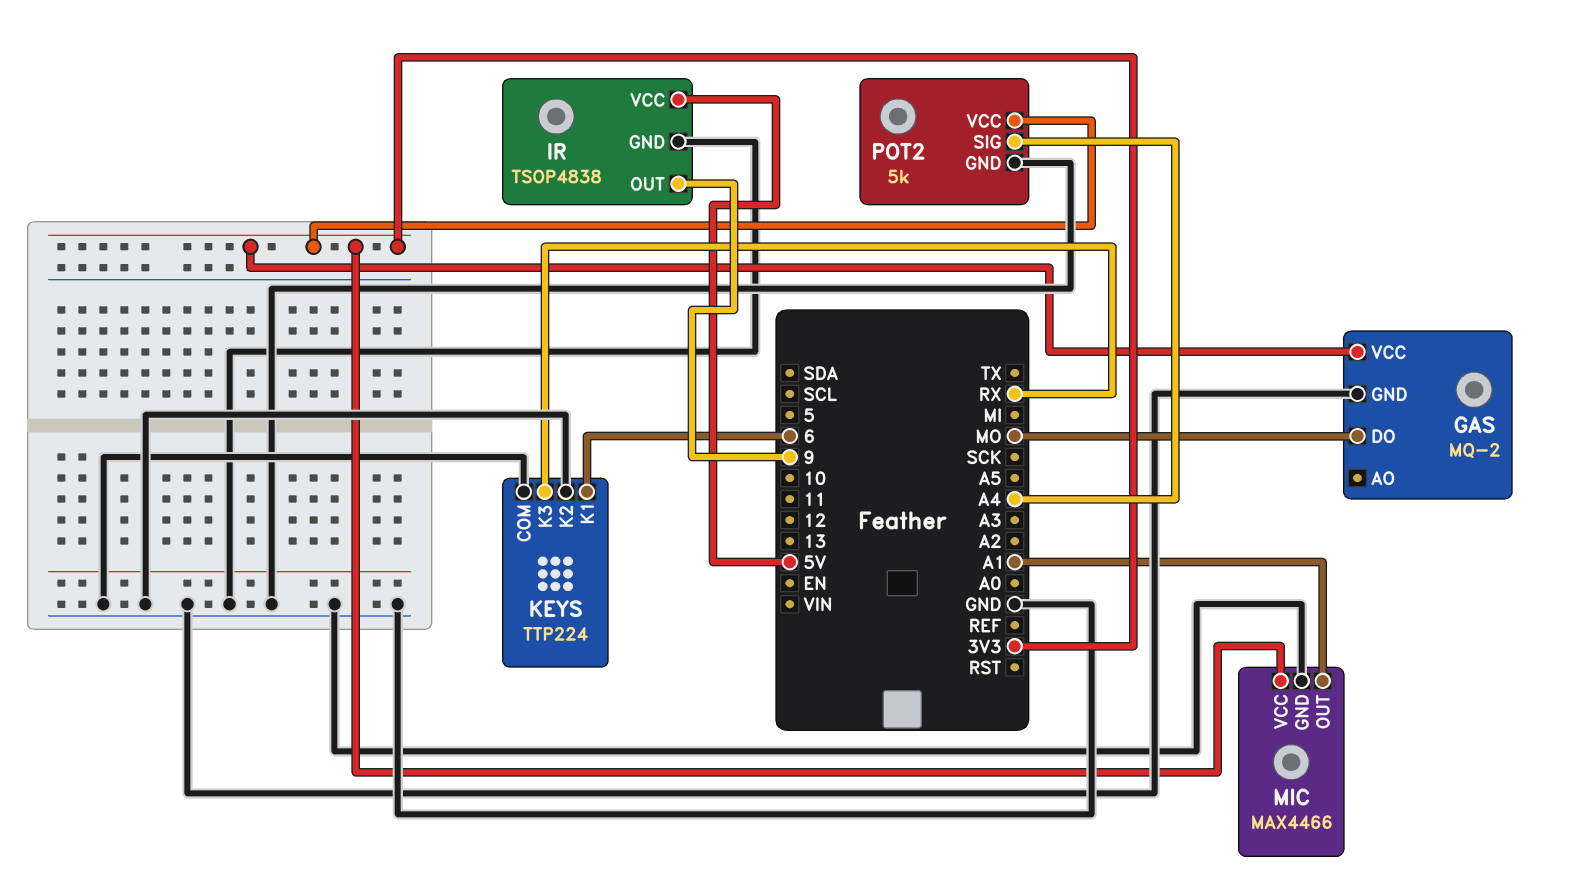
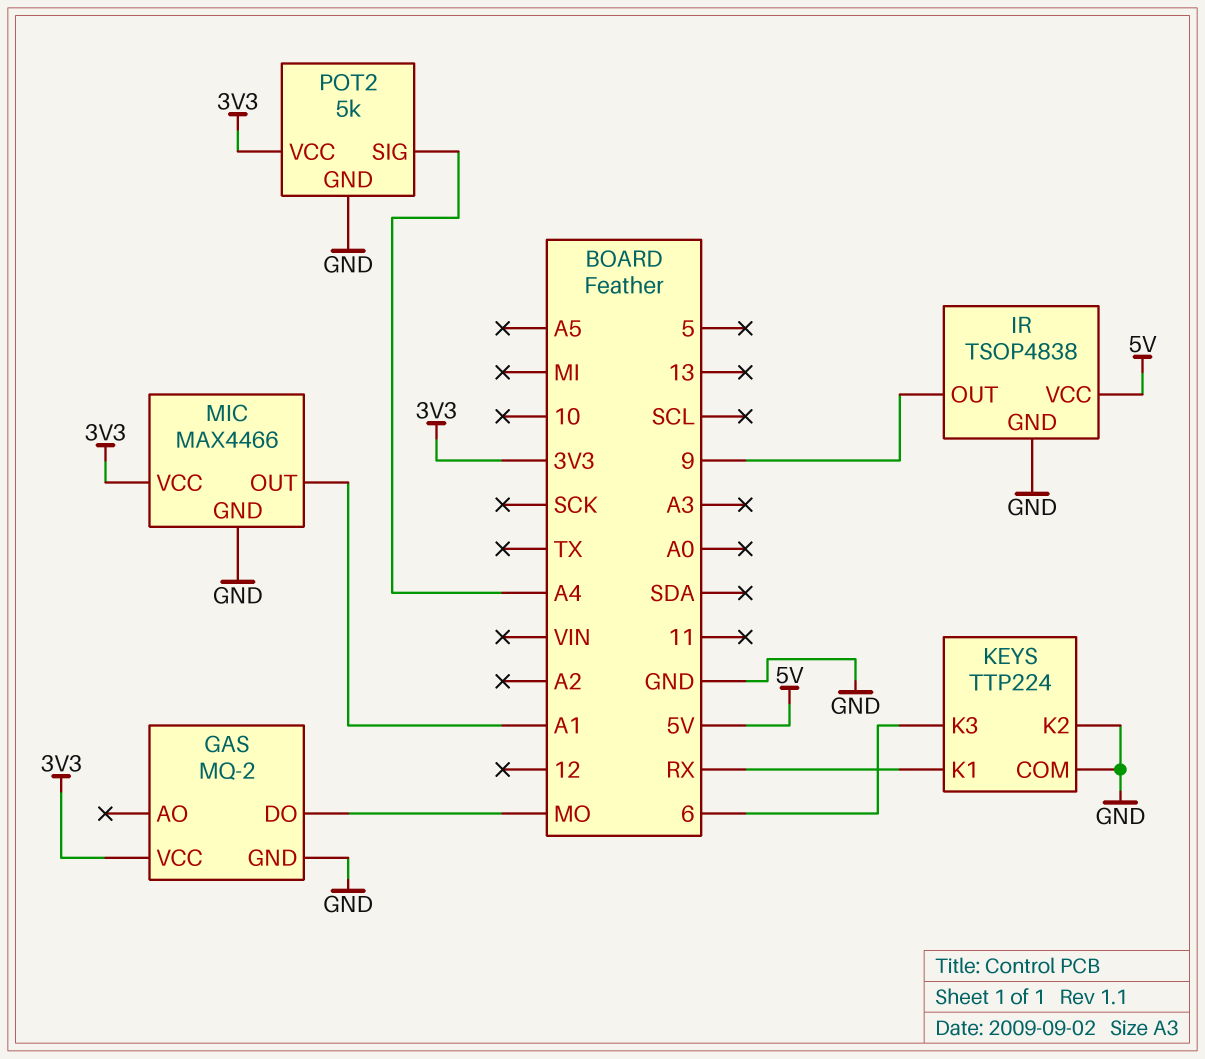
KEYS pin K1: 6 -> RX
KEYS pin K3: RX -> 6

